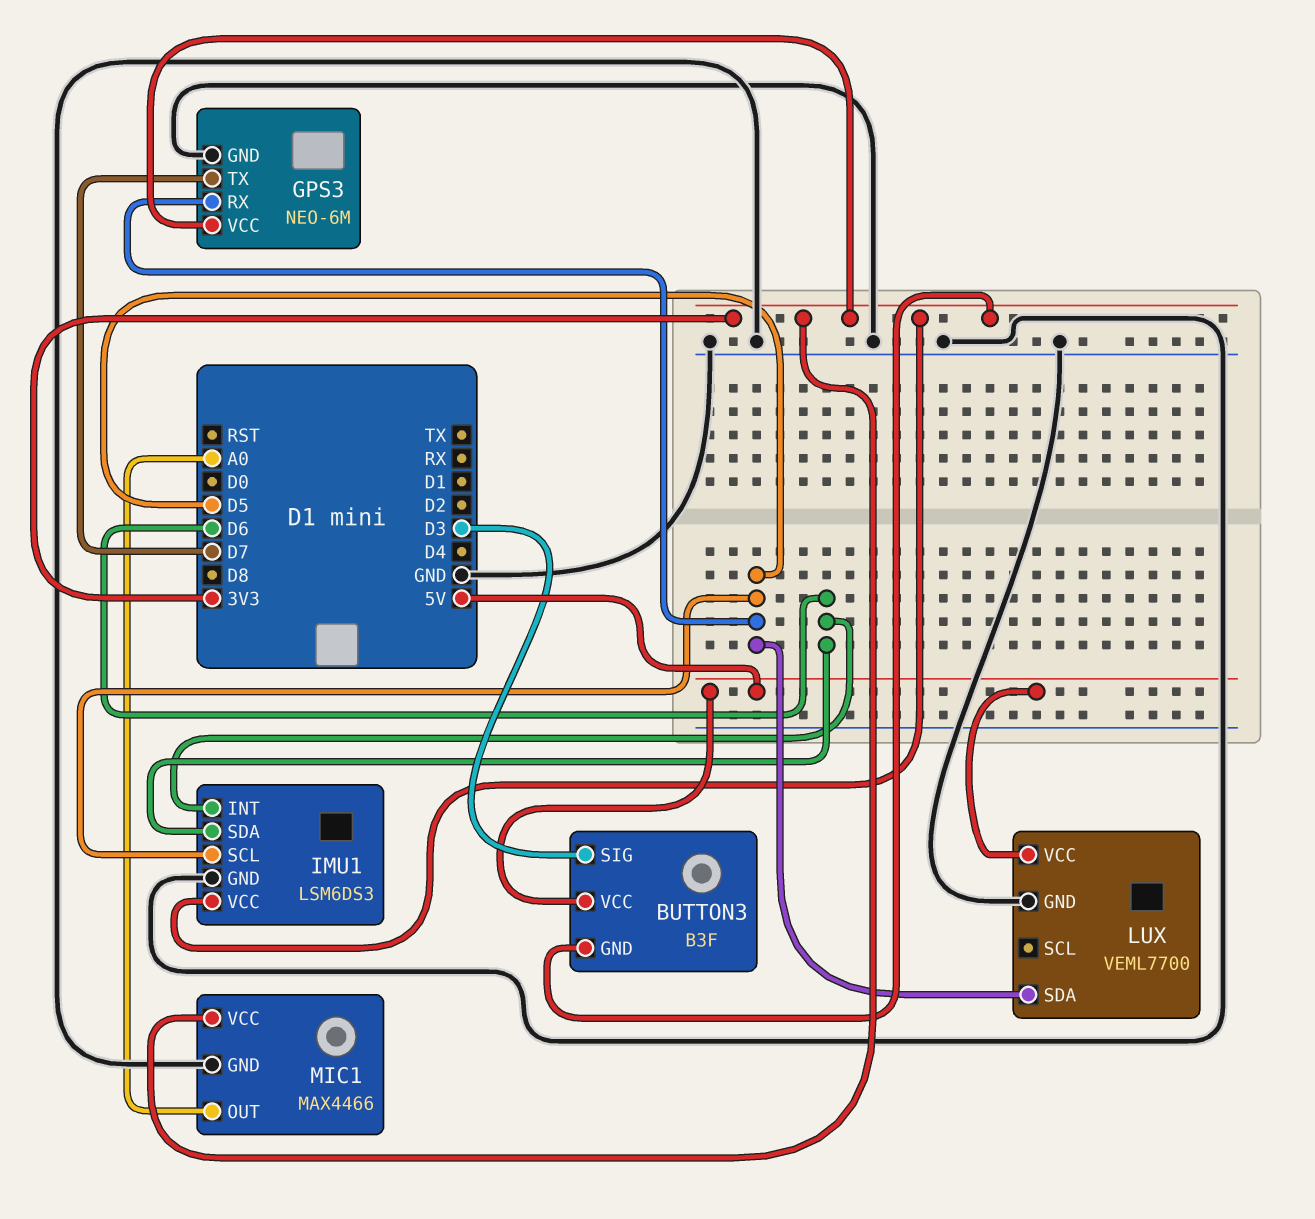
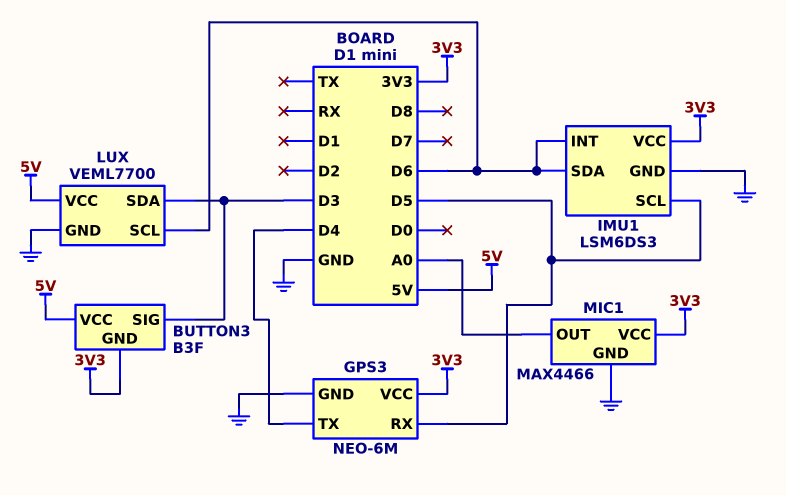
GPS3 pin TX: D7 -> D4
LUX pin SCL: none -> D6
LUX pin SDA: D5 -> D3

